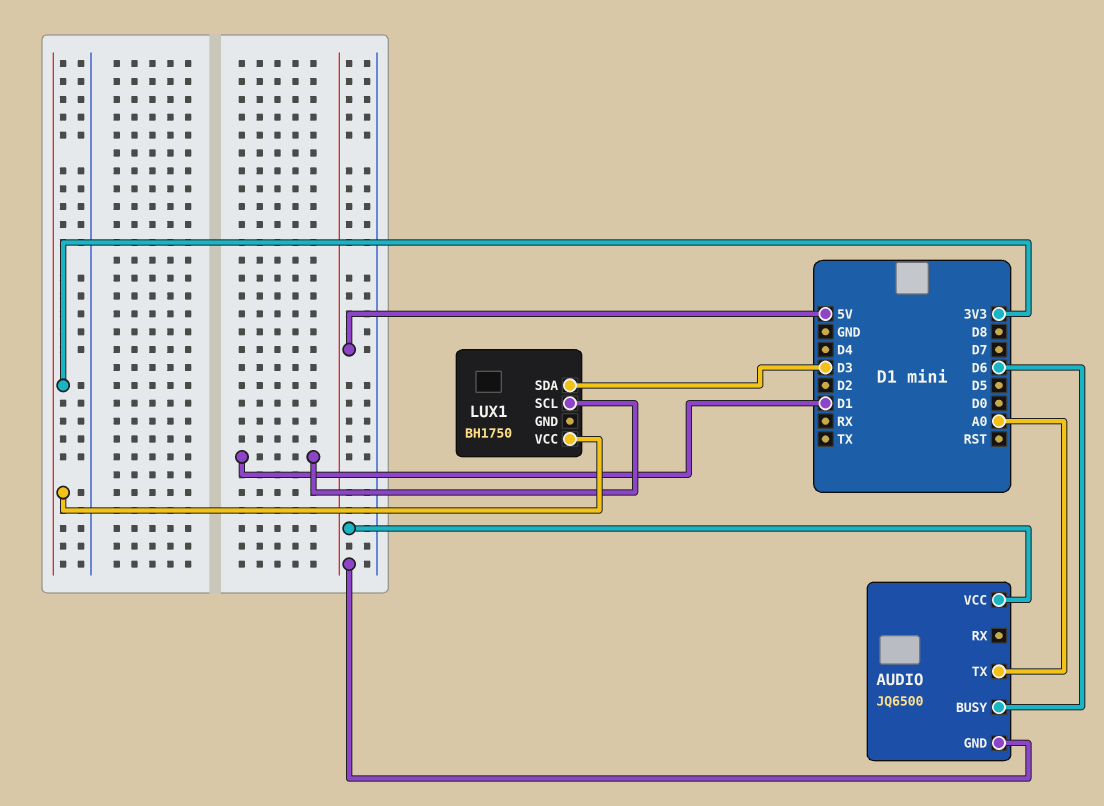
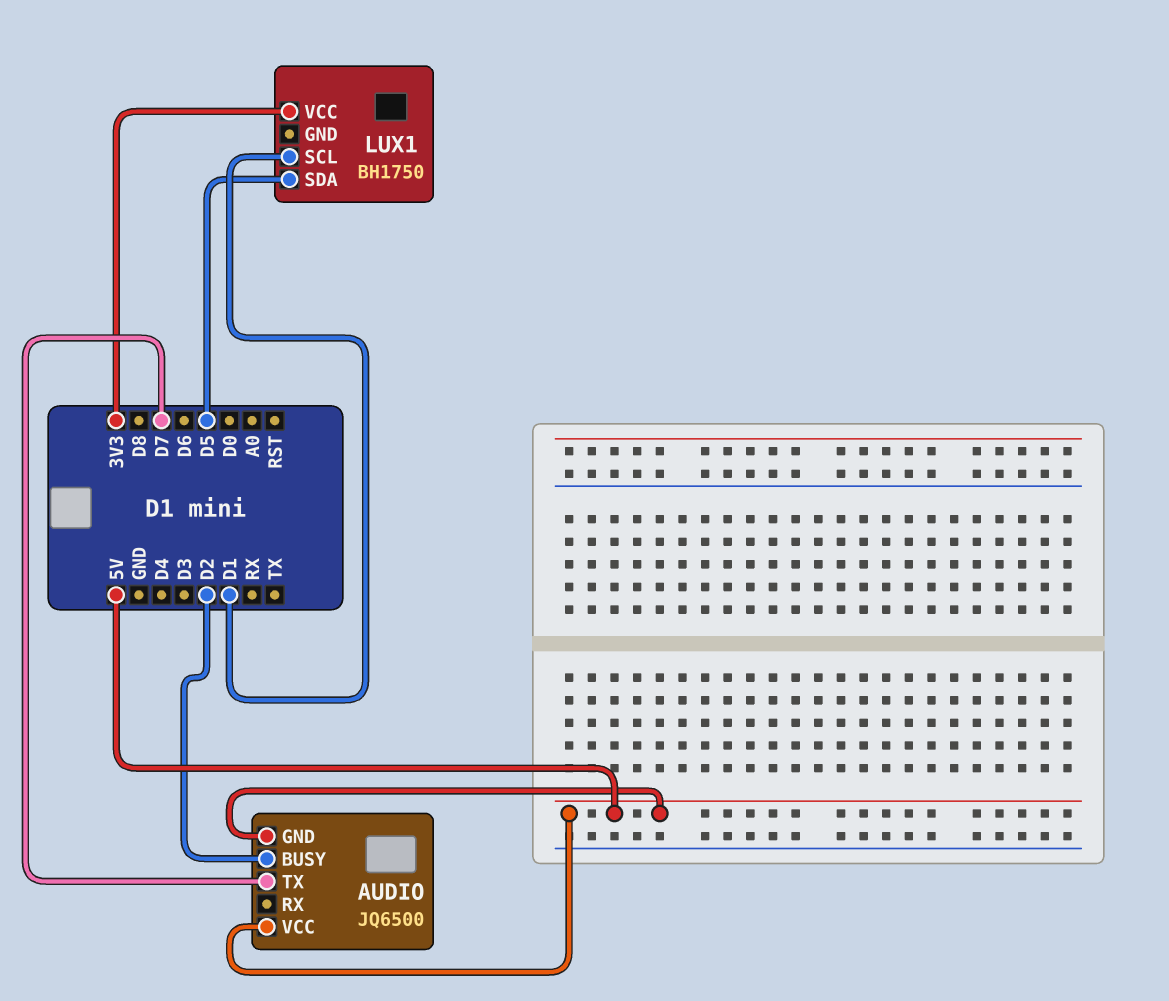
AUDIO pin BUSY: D6 -> D2
AUDIO pin TX: A0 -> D7
LUX1 pin SDA: D3 -> D5

